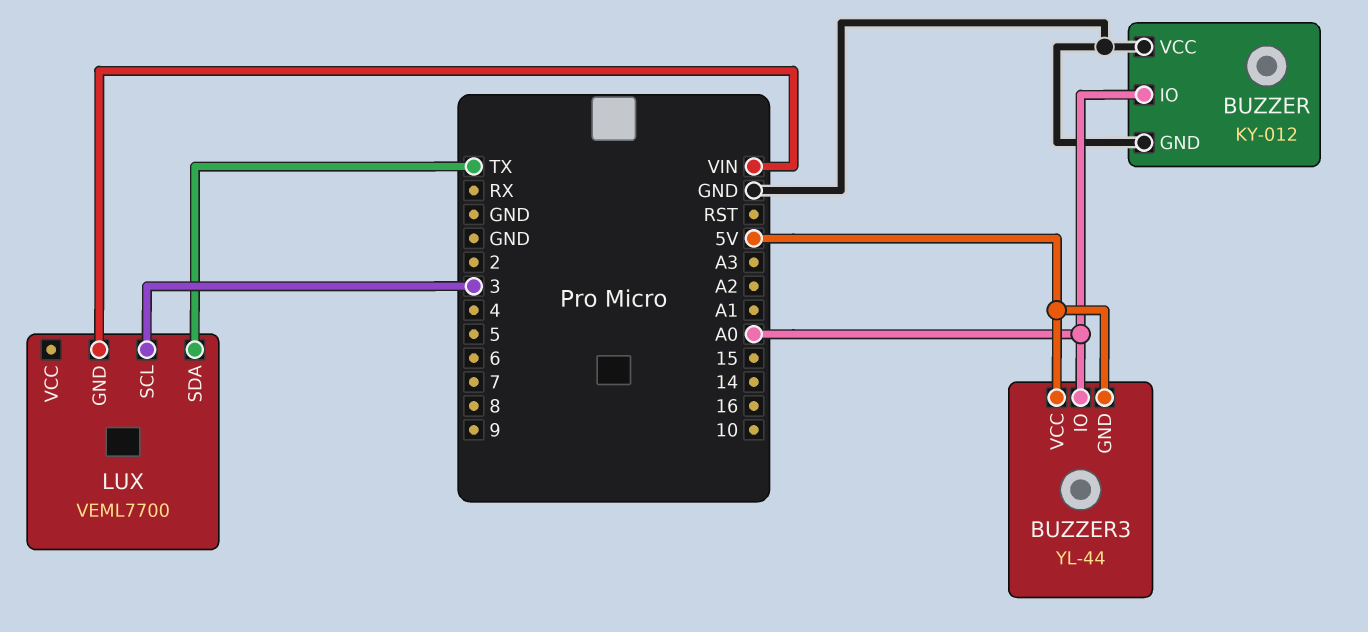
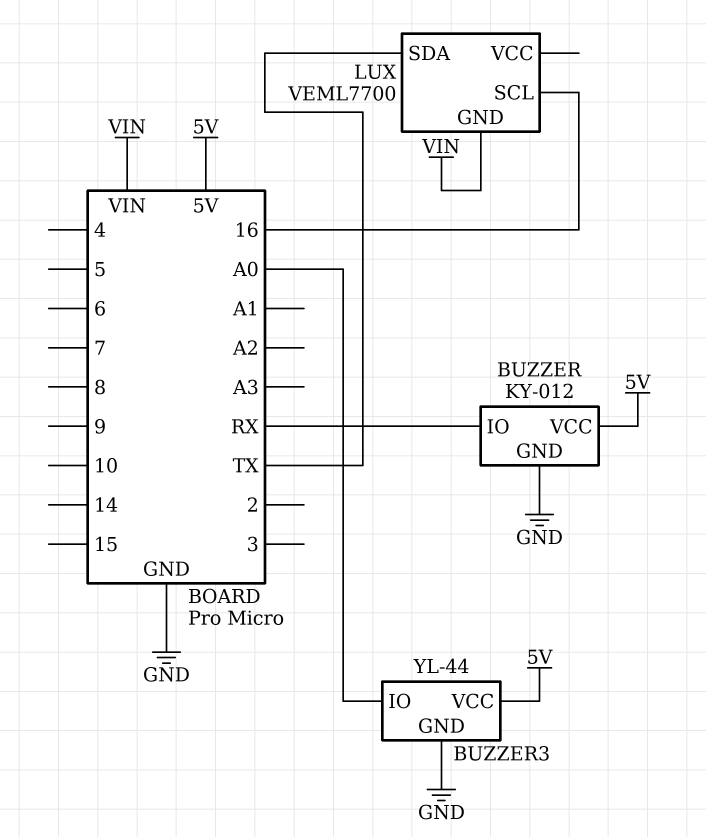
BUZZER pin IO: A0 -> RX
BUZZER pin VCC: GND -> 5V
BUZZER3 pin GND: 5V -> GND
LUX pin SCL: 3 -> 16

